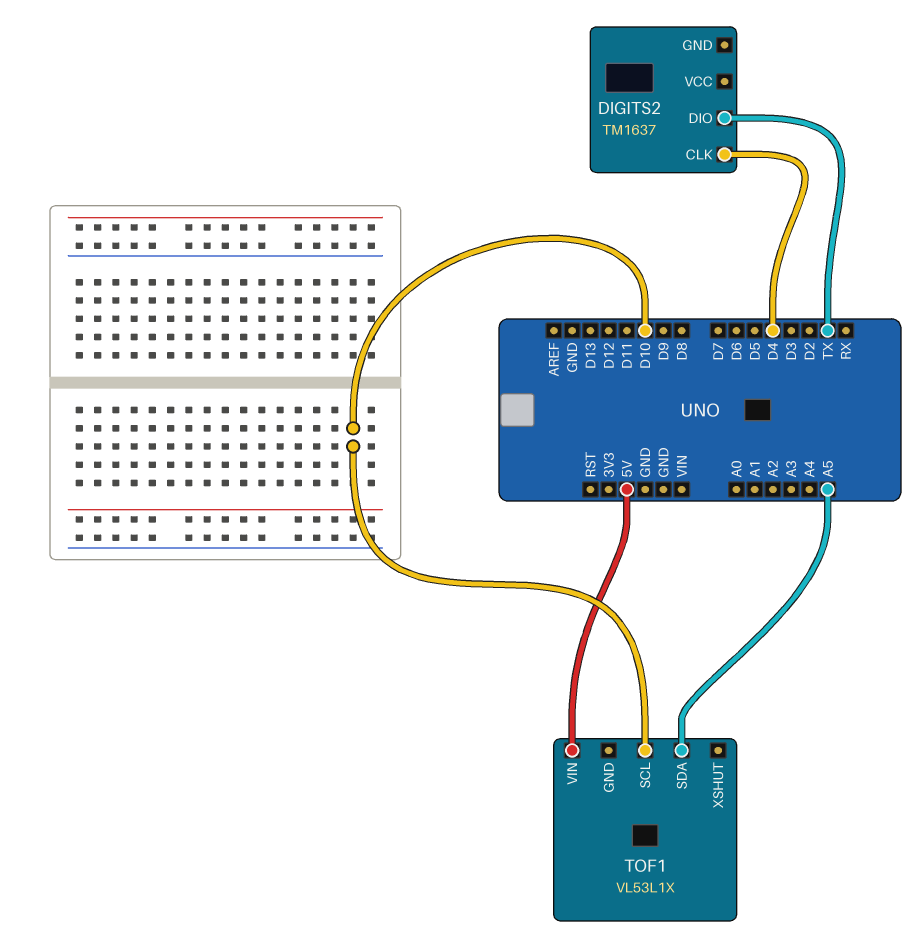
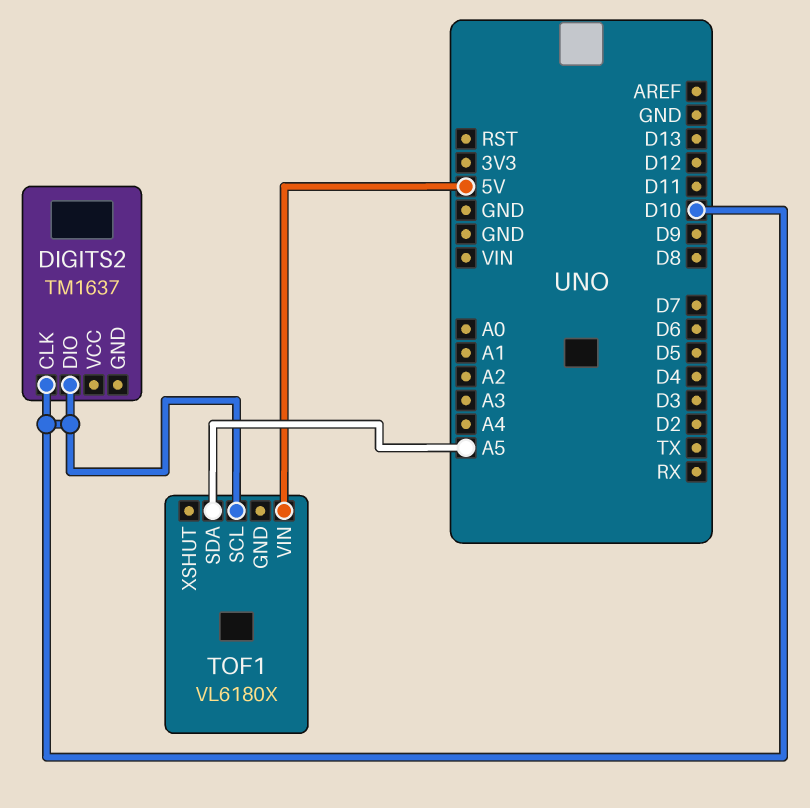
DIGITS2 pin CLK: D4 -> D10
DIGITS2 pin DIO: TX -> D10
TOF1: VL53L1X -> VL6180X

